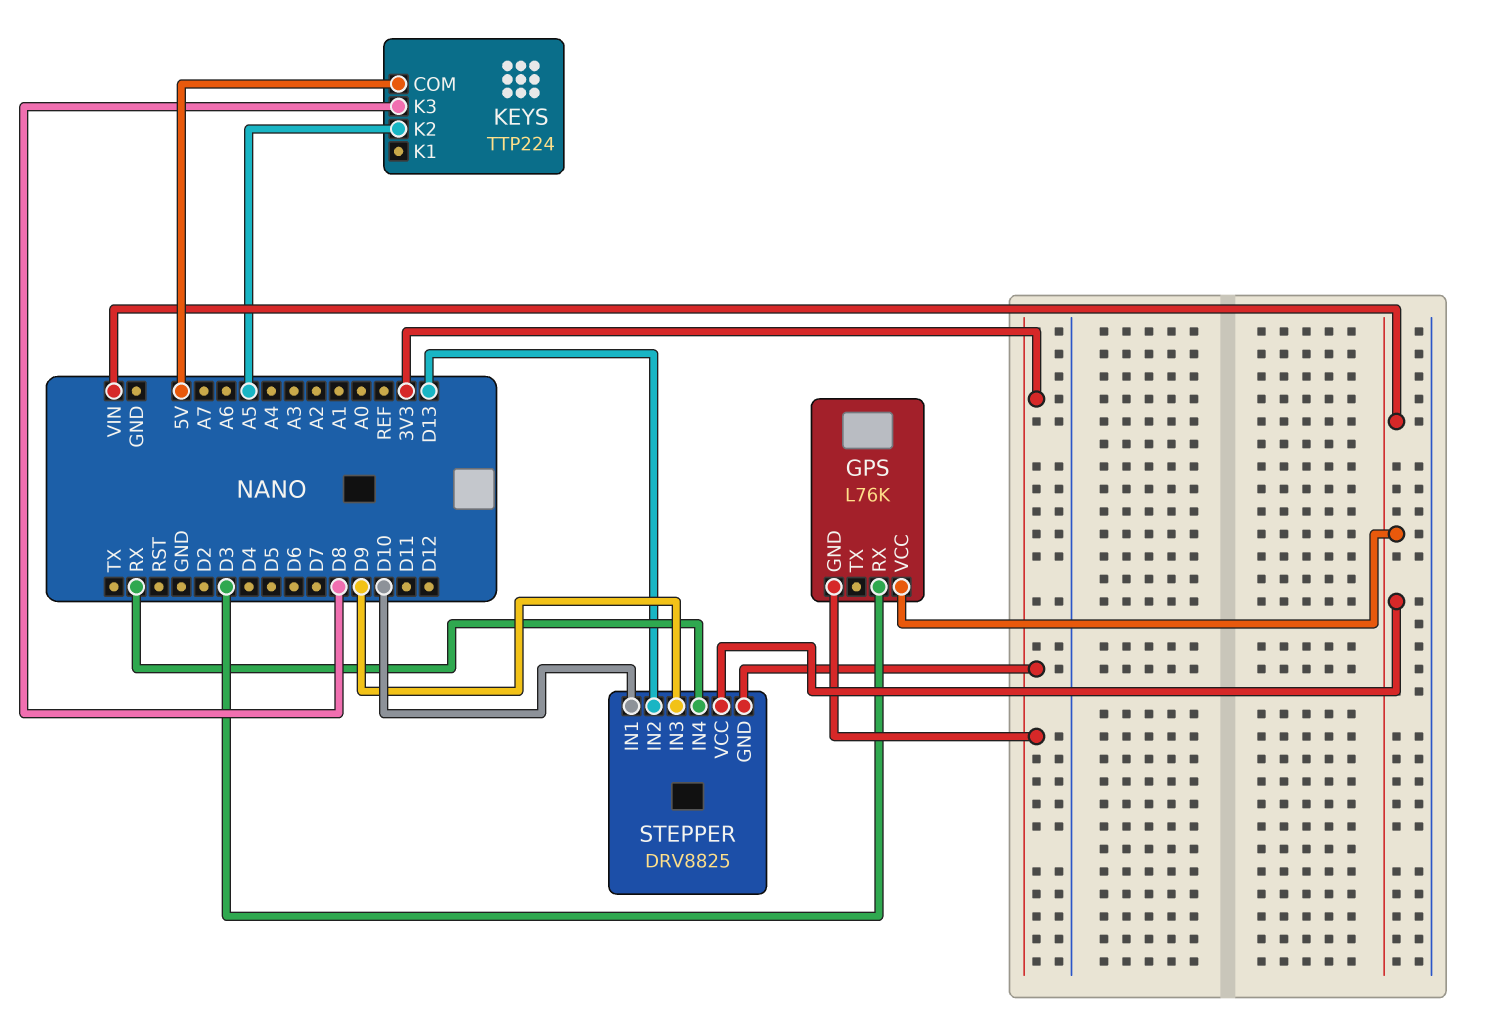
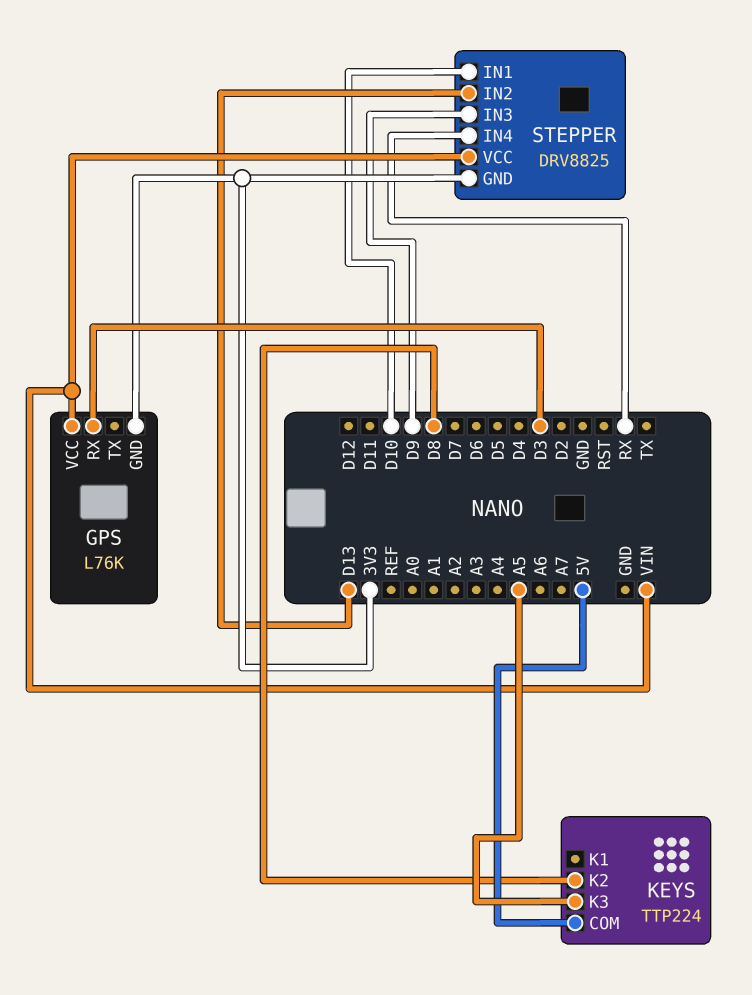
KEYS pin K2: A5 -> D8
KEYS pin K3: D8 -> A5

